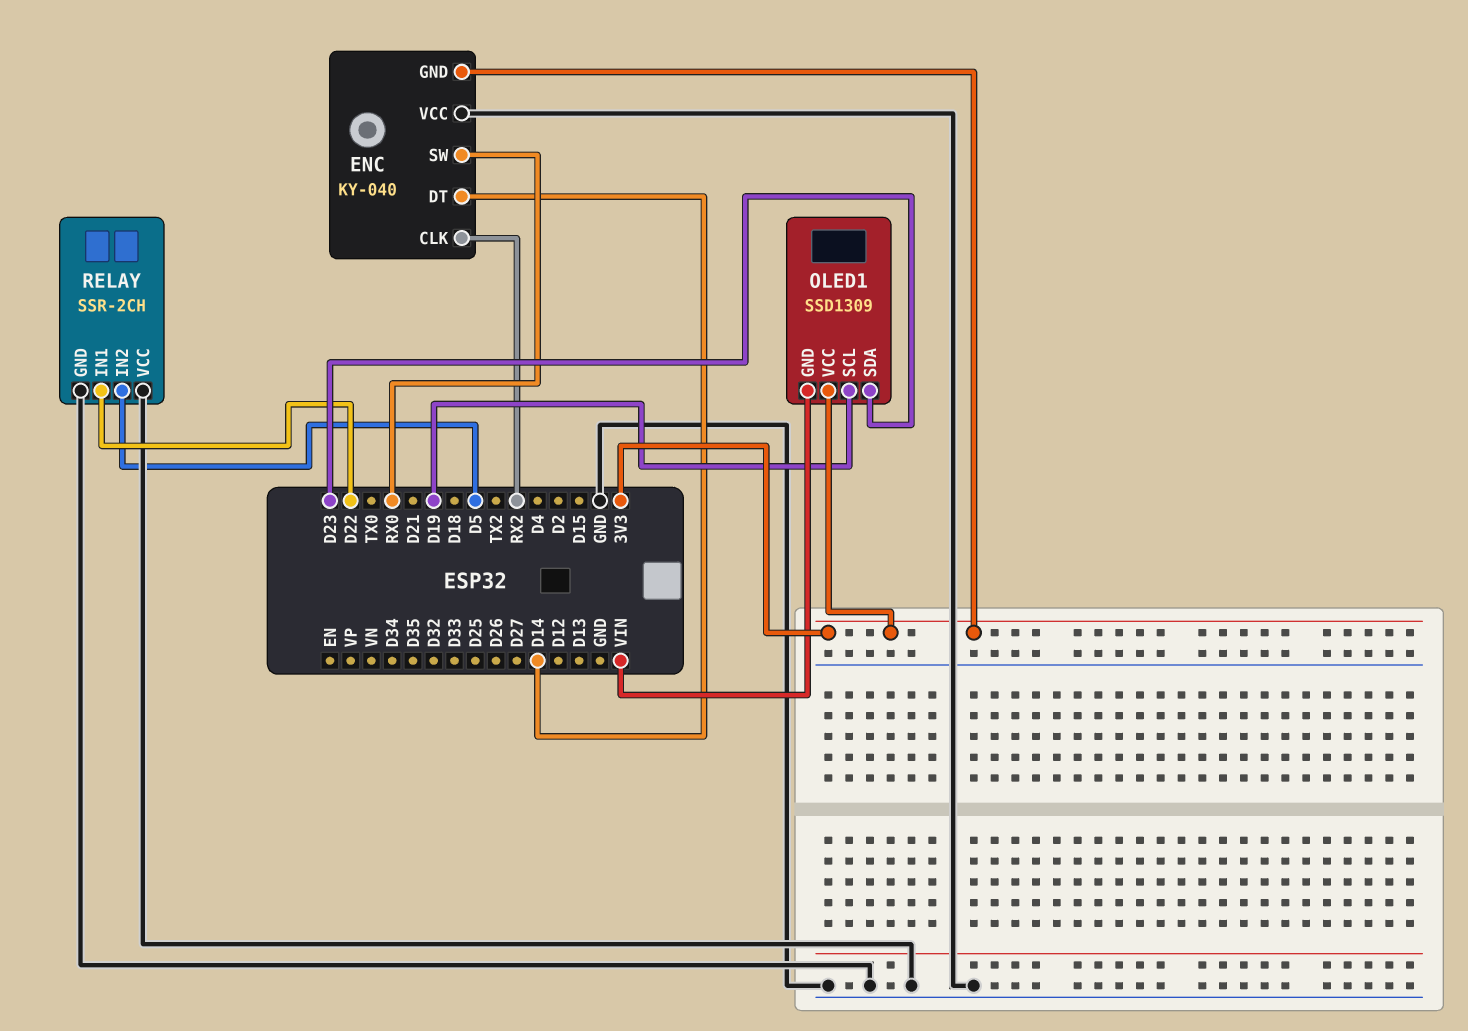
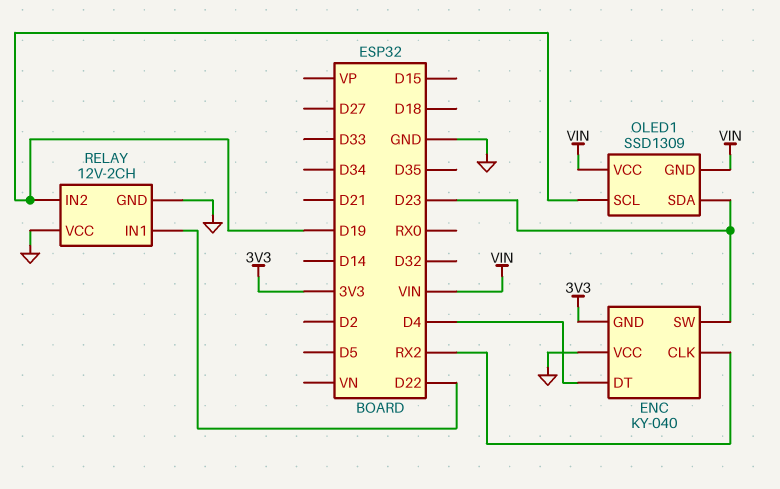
ENC pin DT: D14 -> D4
ENC pin SW: RX0 -> D23
OLED1 pin VCC: 3V3 -> VIN
RELAY: SSR-2CH -> 12V-2CH
RELAY pin IN2: D5 -> D19

